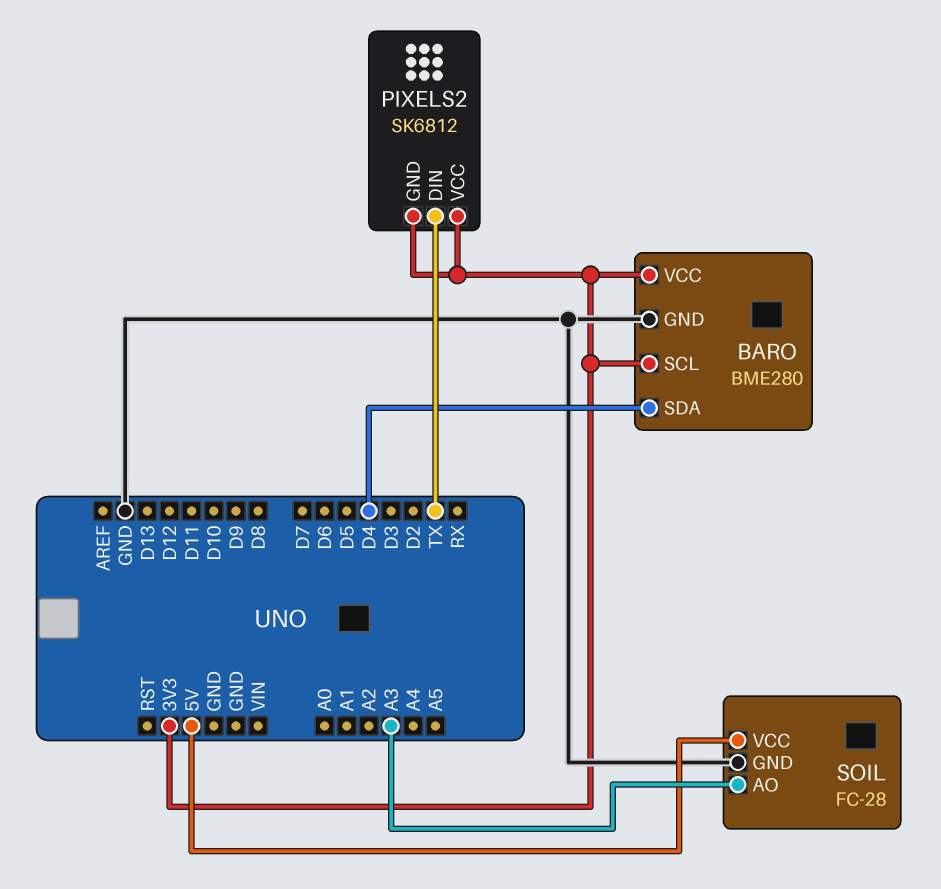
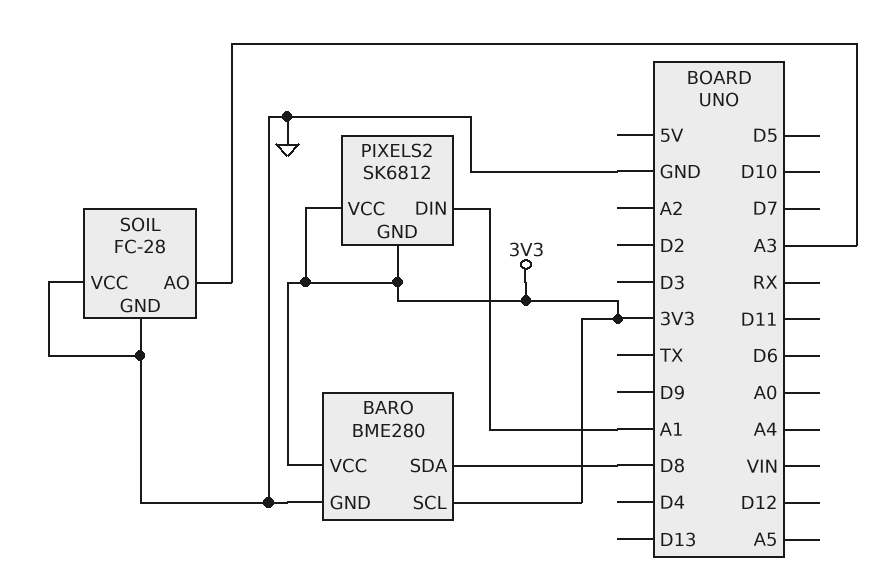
BARO pin SDA: D4 -> D8
PIXELS2 pin DIN: TX -> A1
SOIL pin VCC: 5V -> GND

